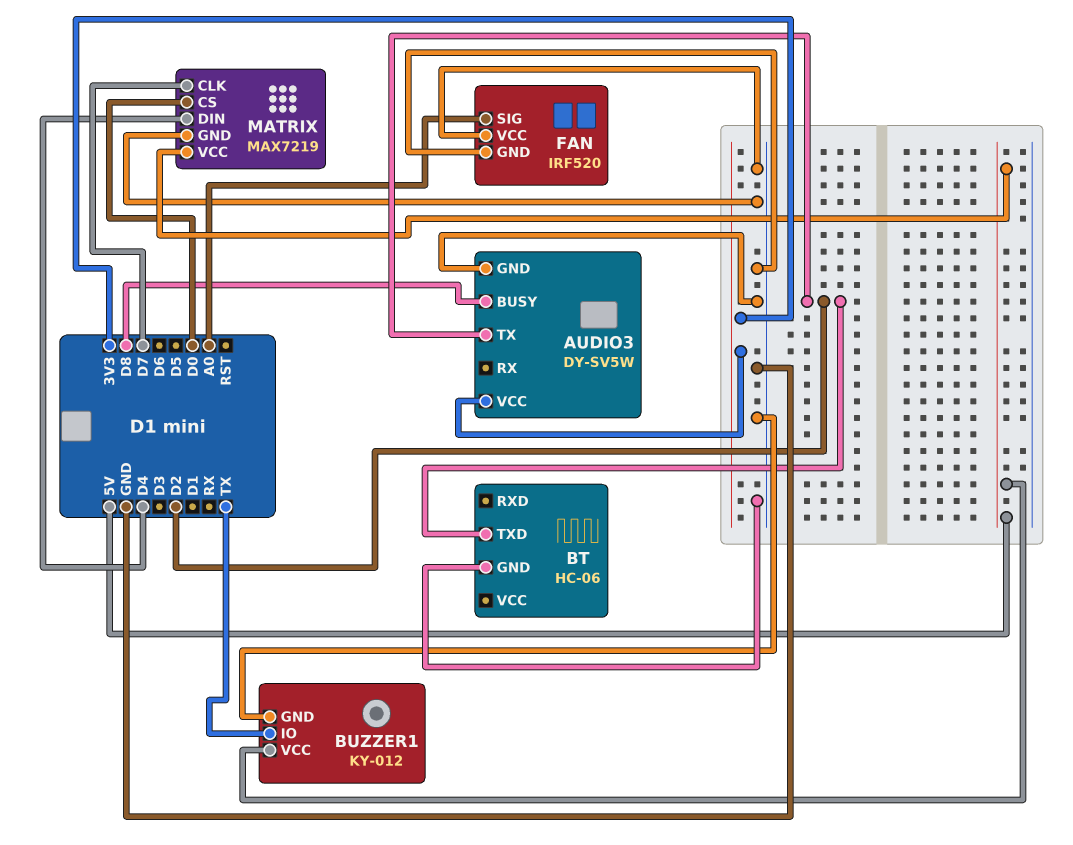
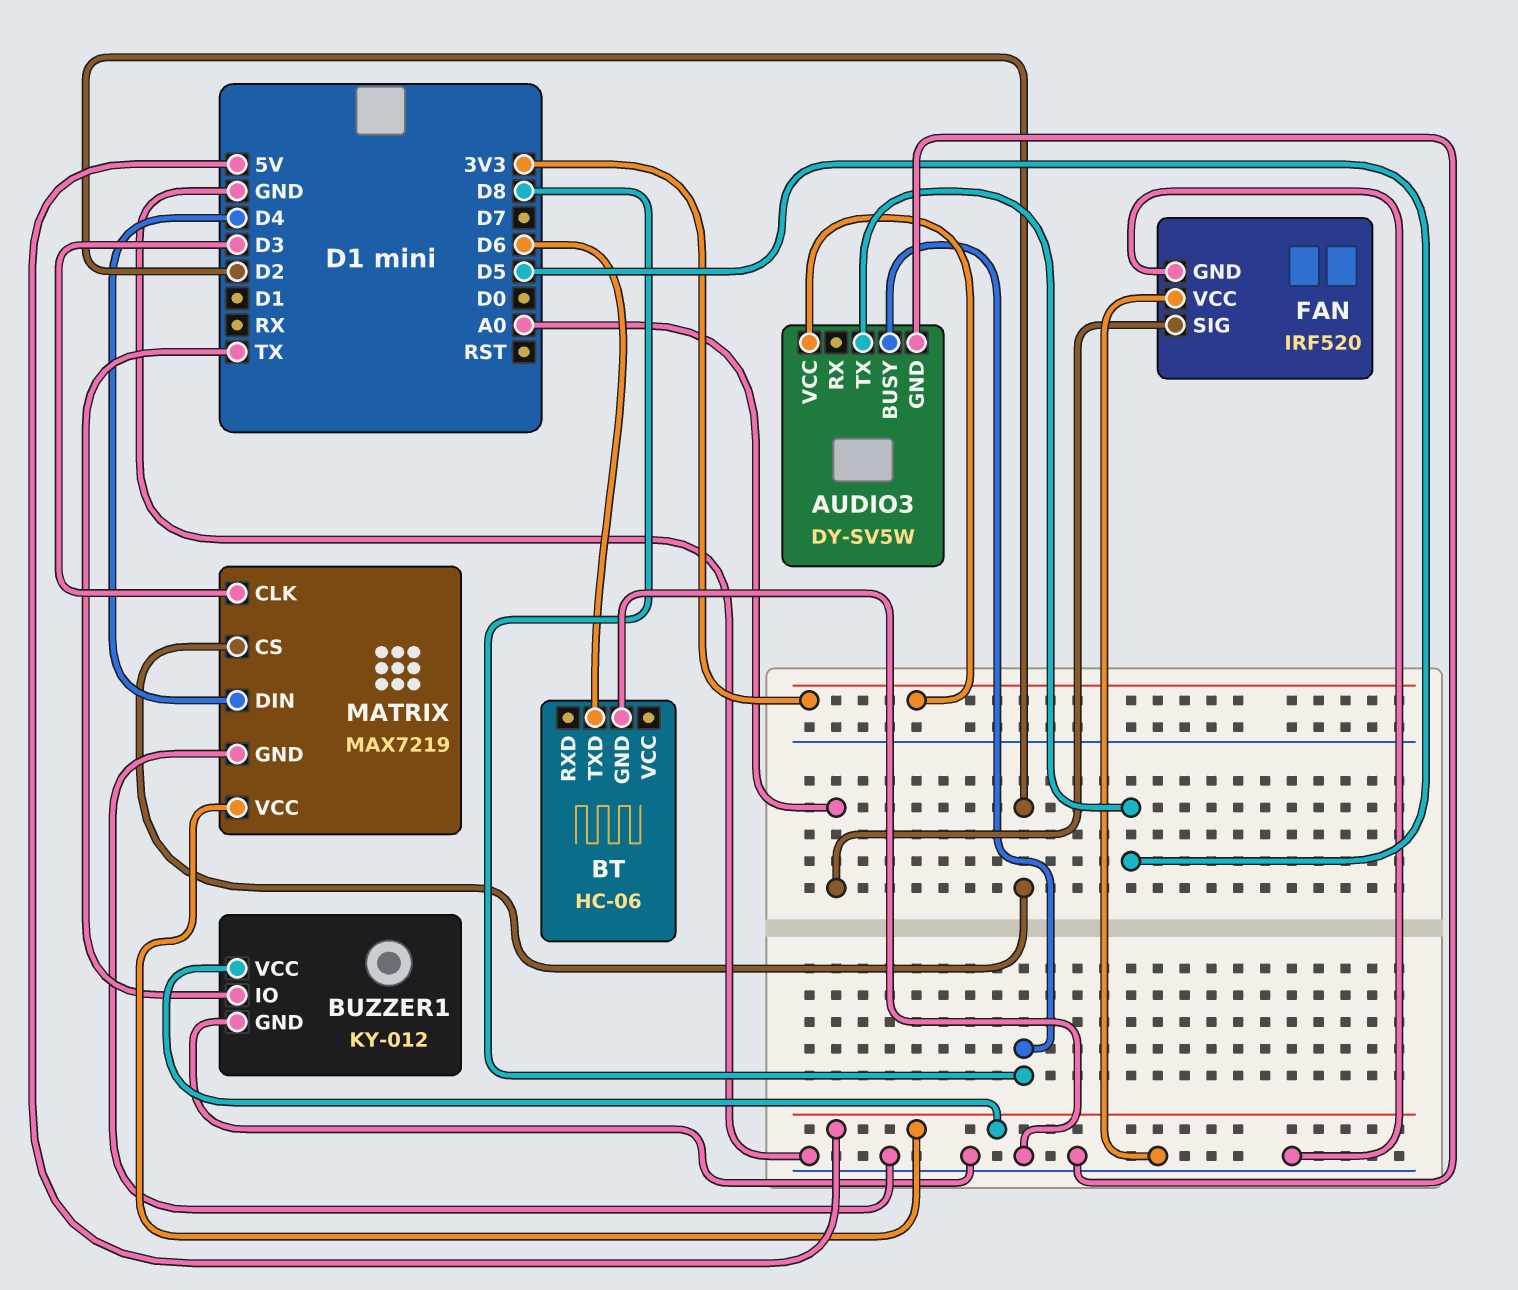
AUDIO3 pin TX: D2 -> D5
BT pin TXD: D2 -> D6
MATRIX pin CLK: D7 -> D3
MATRIX pin CS: D0 -> D2

